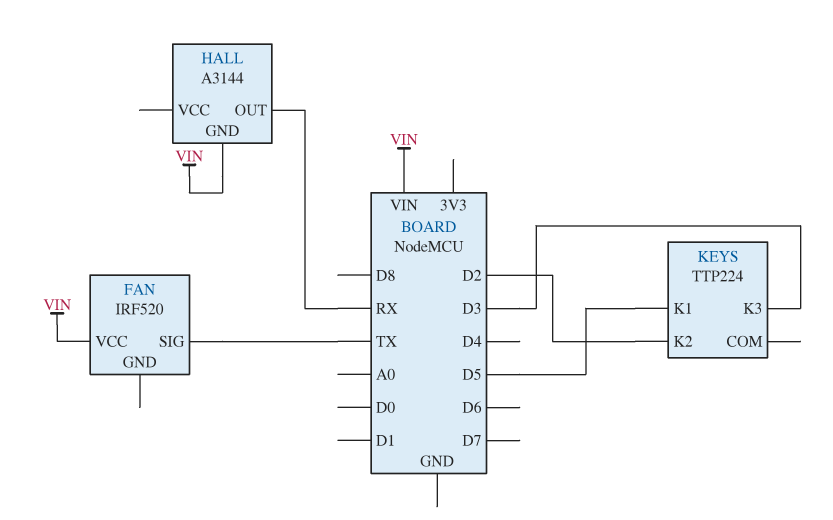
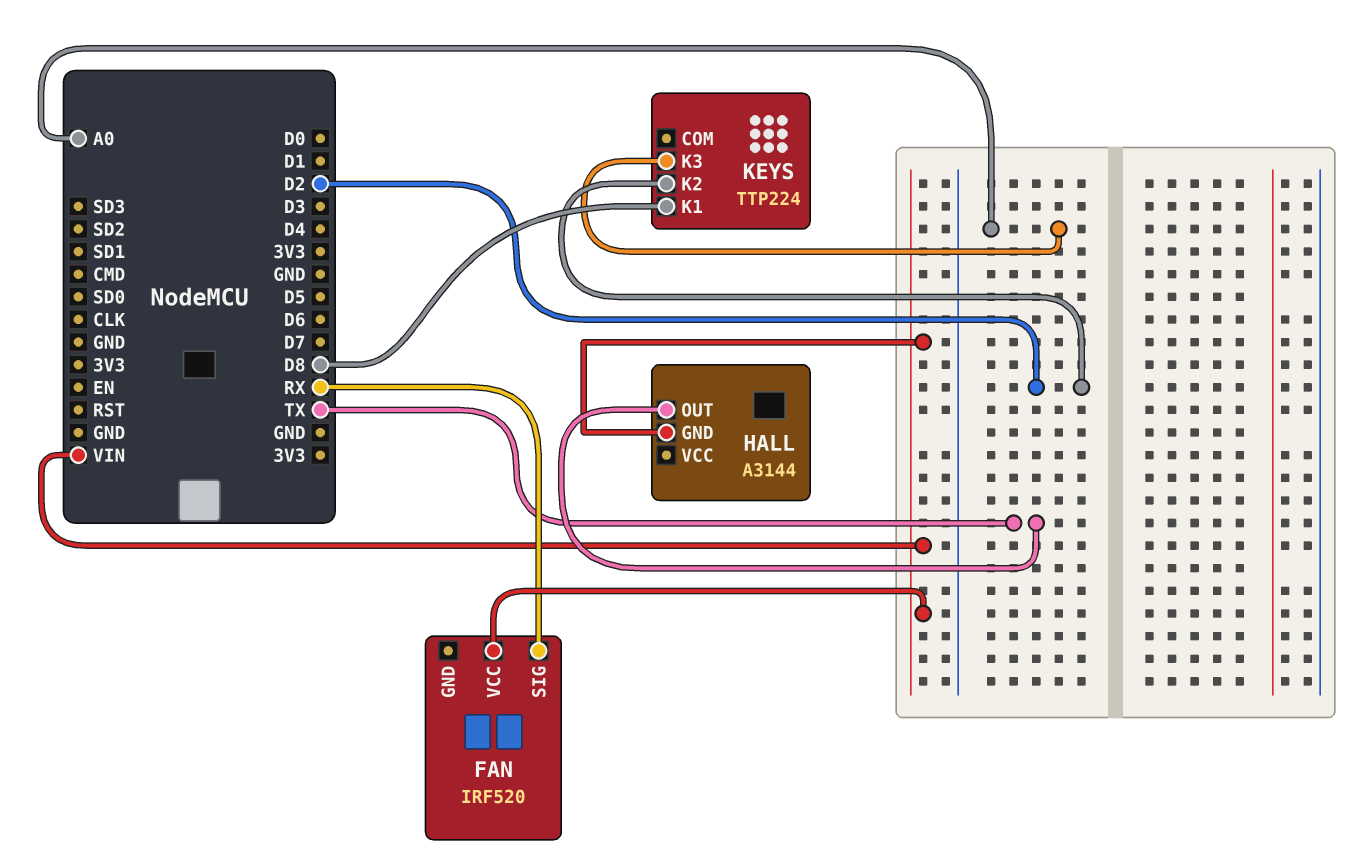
FAN pin SIG: TX -> RX
HALL pin OUT: RX -> TX
KEYS pin K1: D5 -> D8
KEYS pin K3: D3 -> A0

